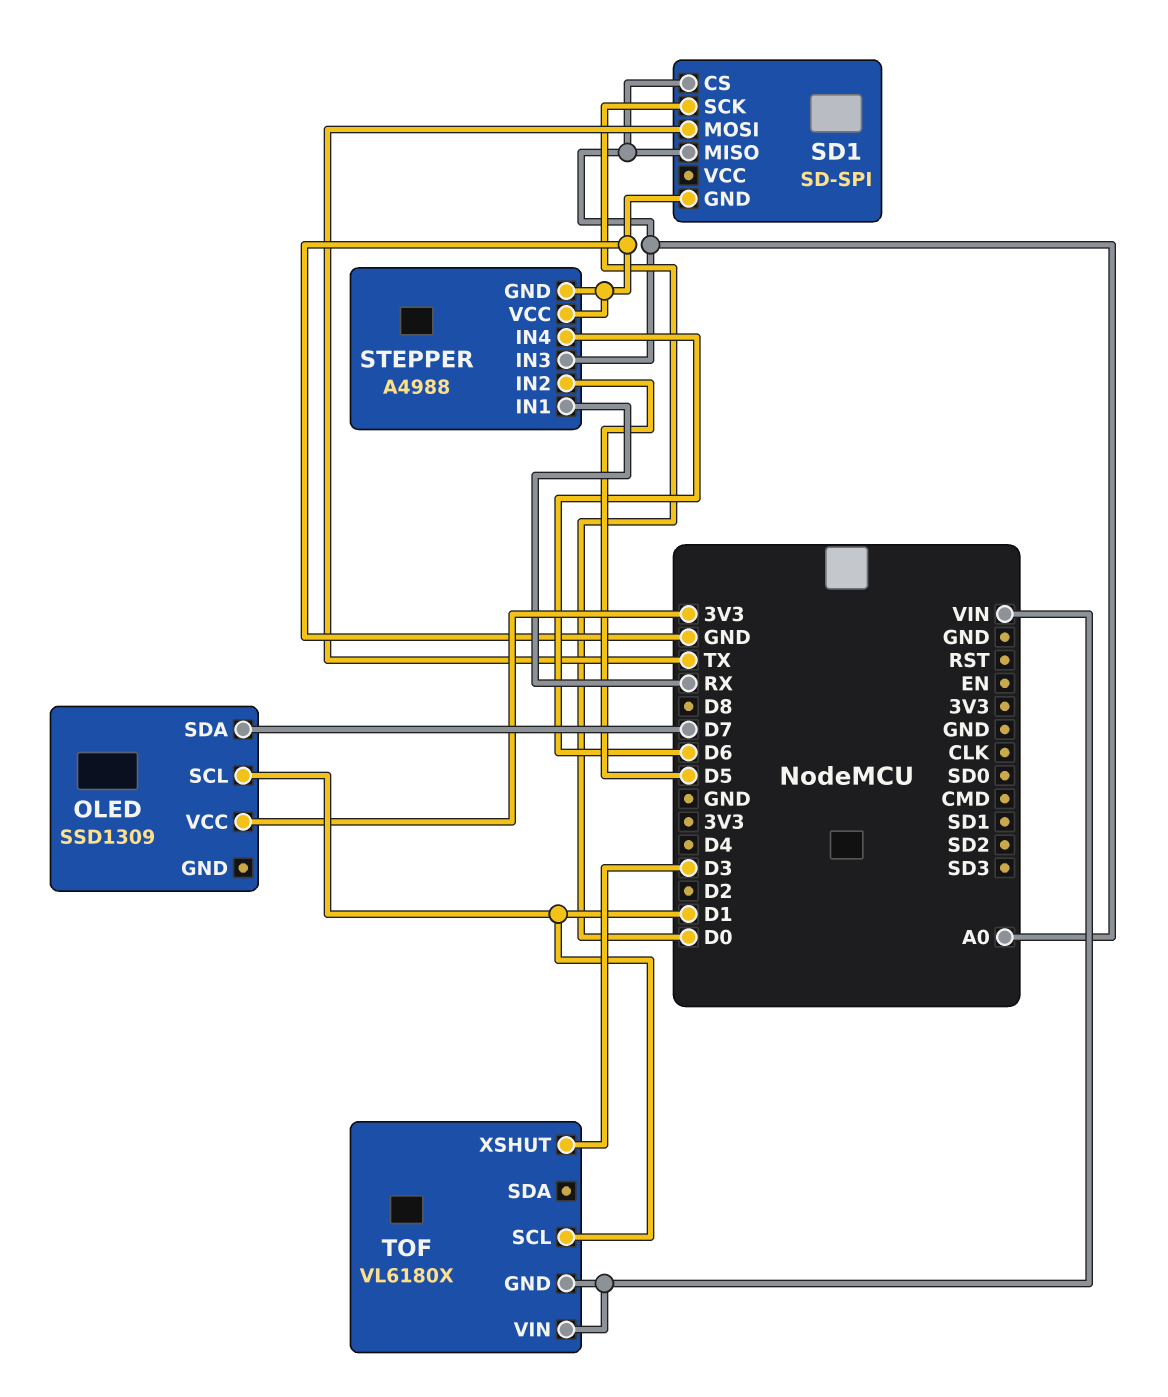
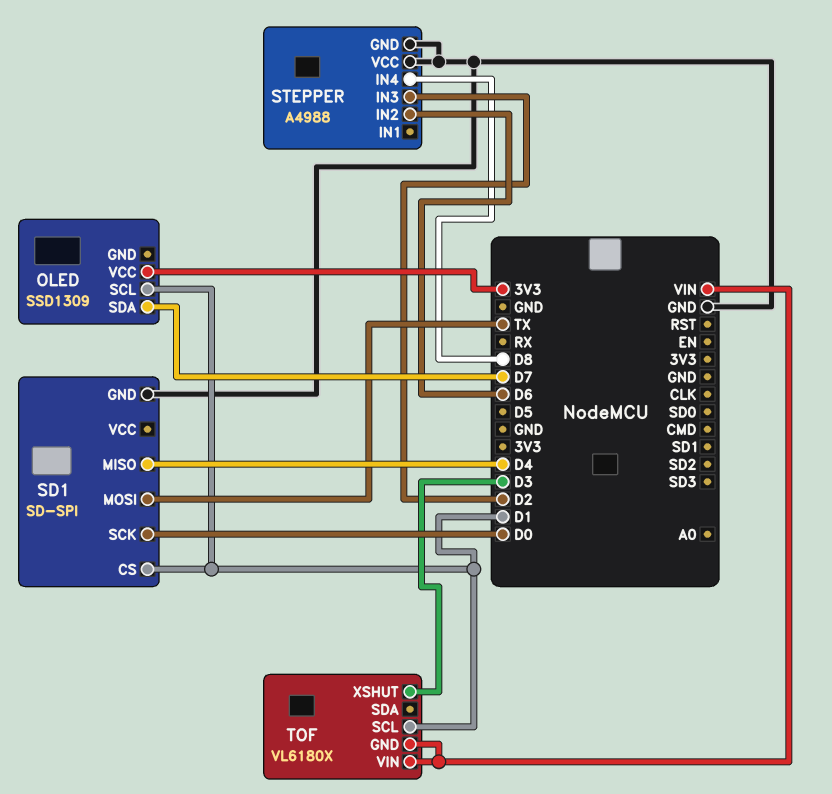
SD1 pin CS: A0 -> D1
SD1 pin MISO: A0 -> D4
STEPPER pin IN1: RX -> none
STEPPER pin IN2: D5 -> D6
STEPPER pin IN3: A0 -> D2
STEPPER pin IN4: D6 -> D8

